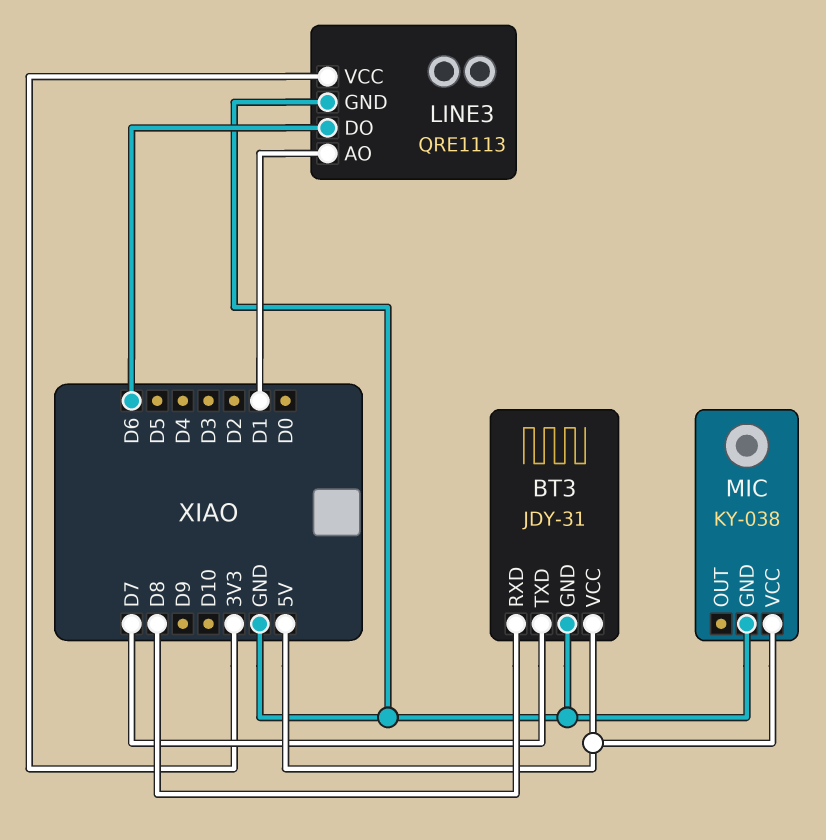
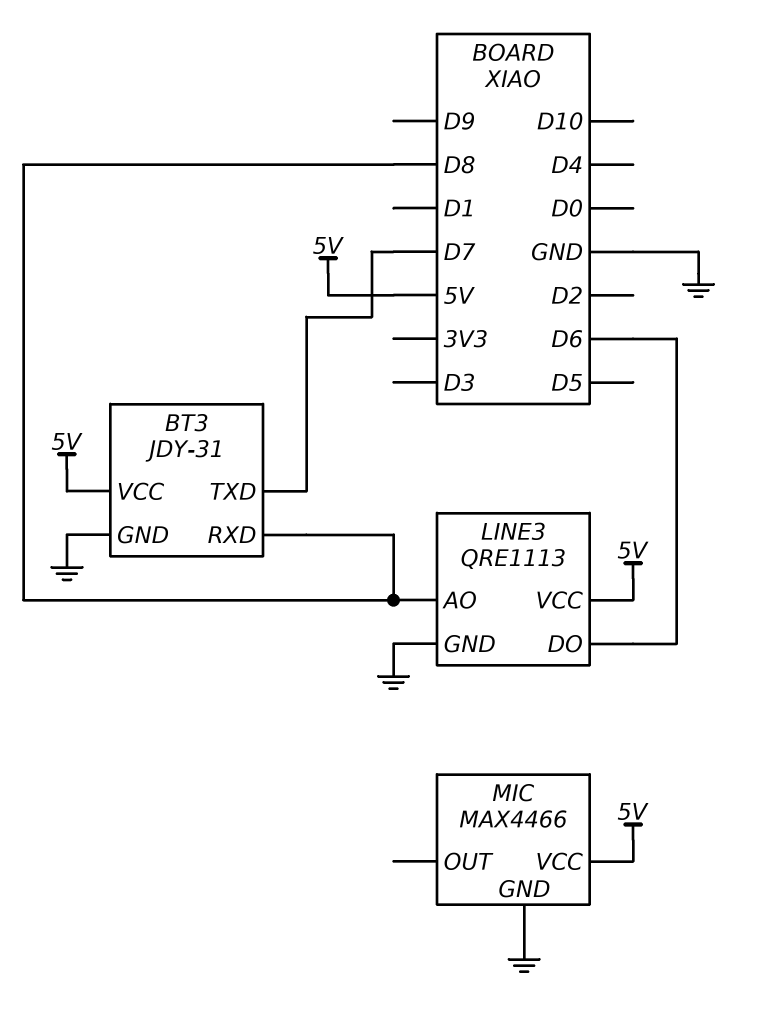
LINE3 pin AO: D1 -> D8
LINE3 pin VCC: 3V3 -> 5V
MIC: KY-038 -> MAX4466

